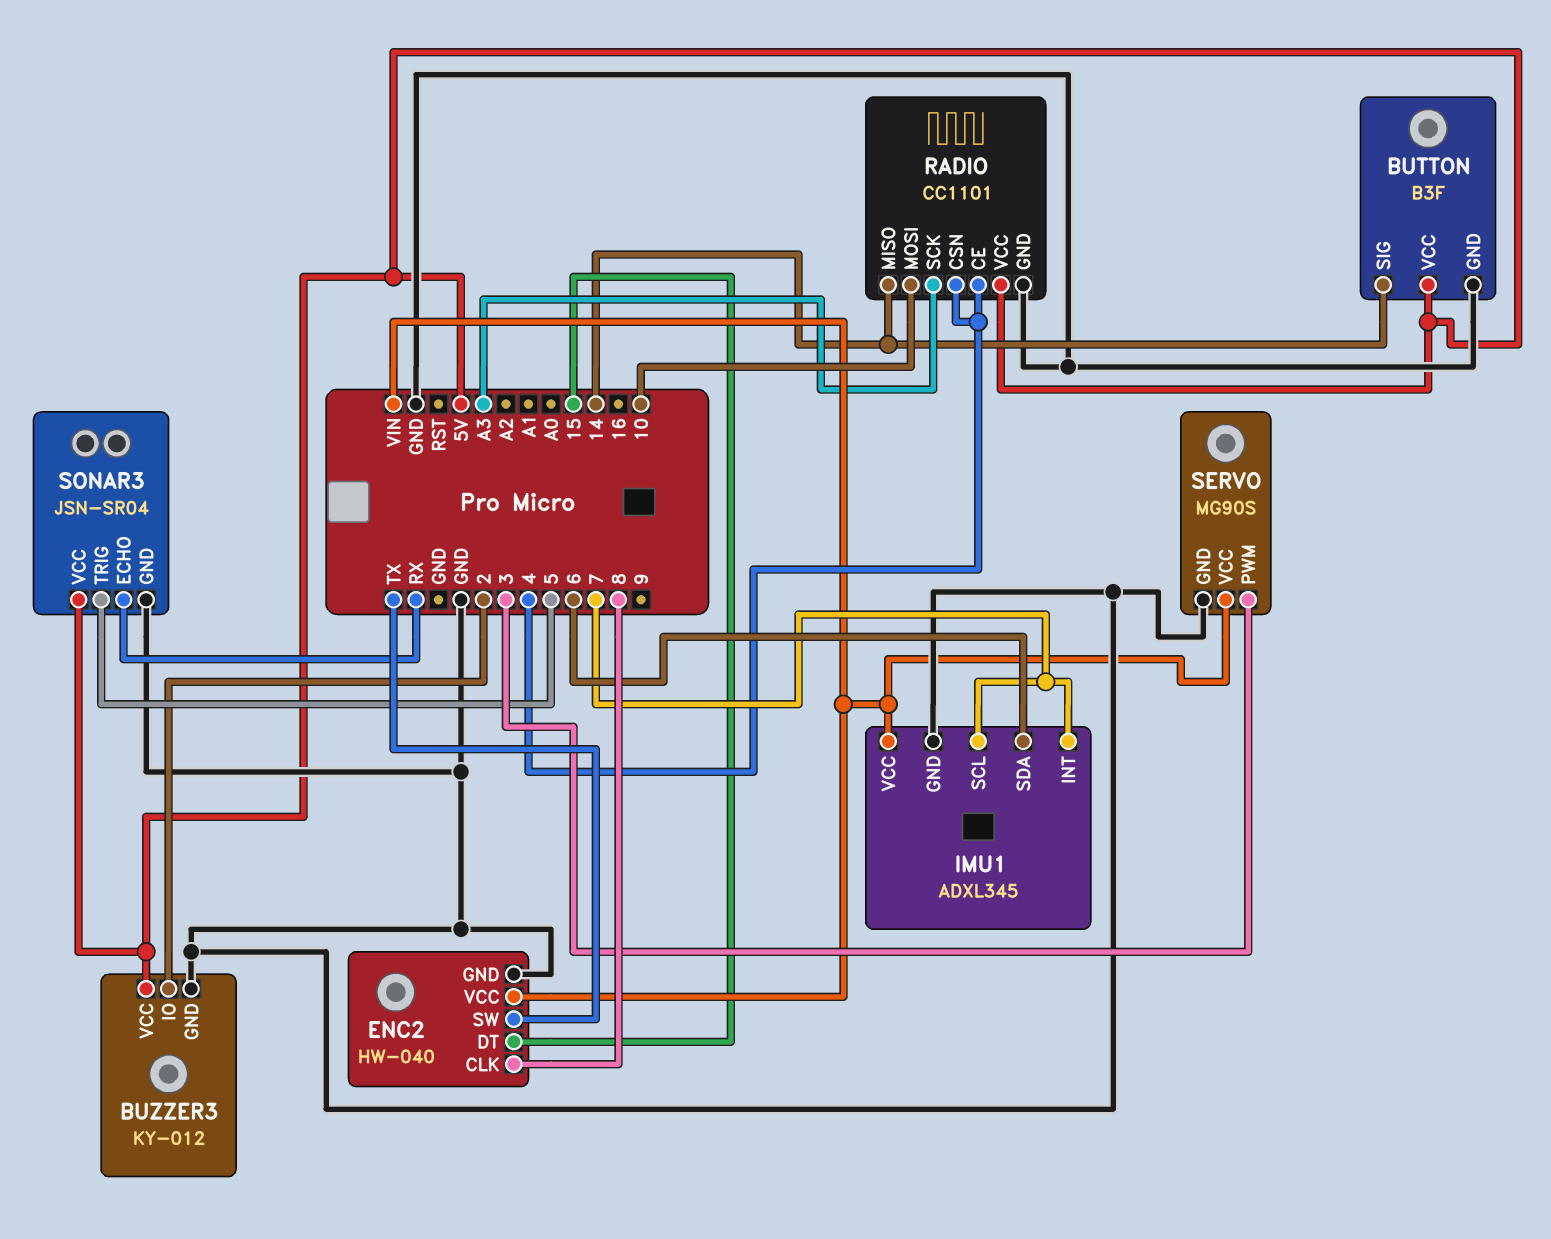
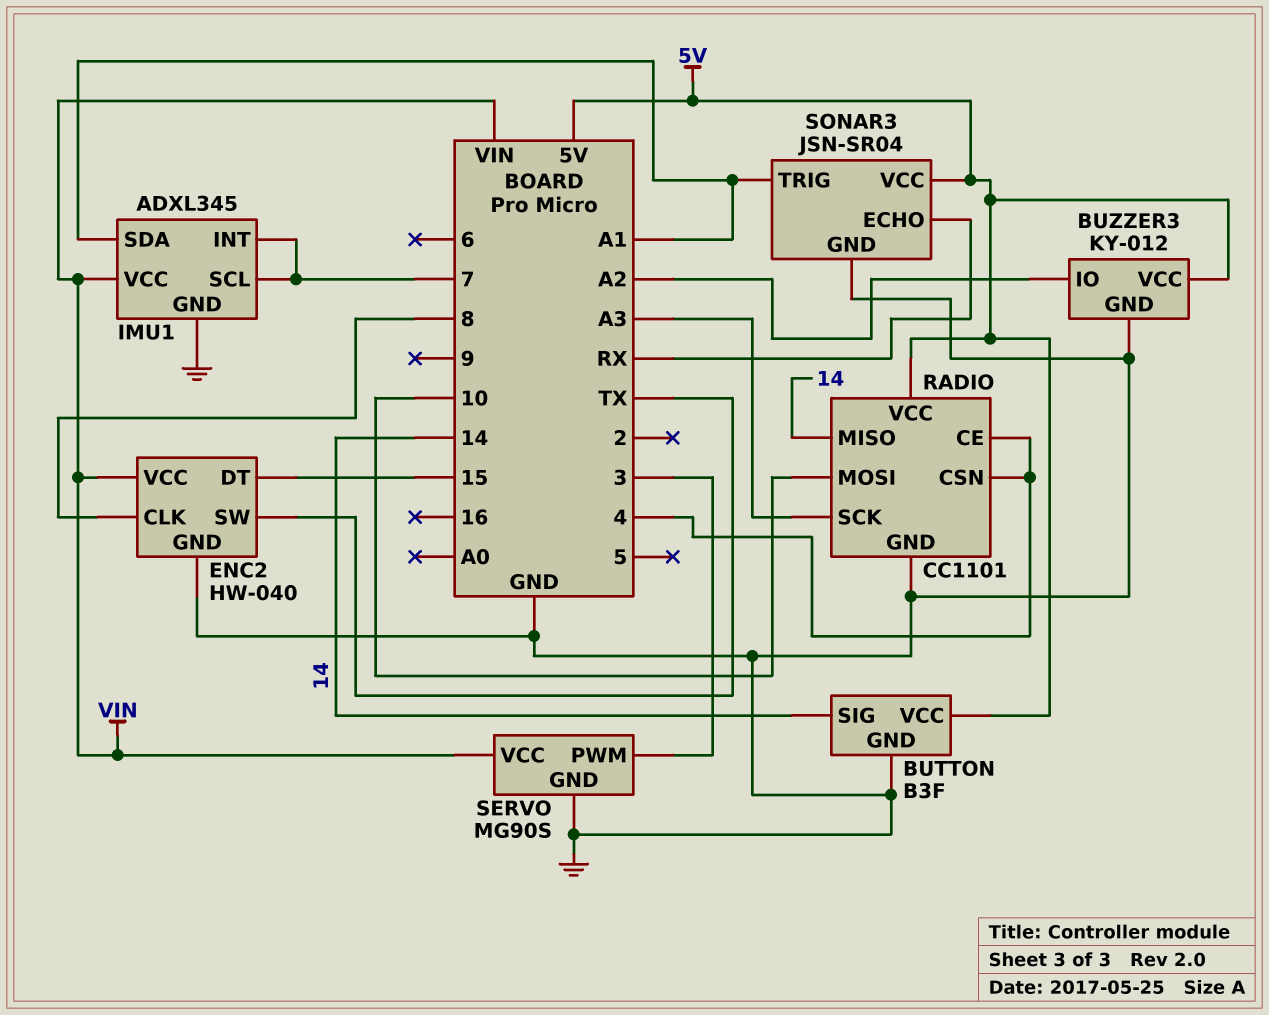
BUZZER3 pin IO: 2 -> A2
IMU1 pin SDA: 6 -> A1
SONAR3 pin TRIG: 5 -> A1

